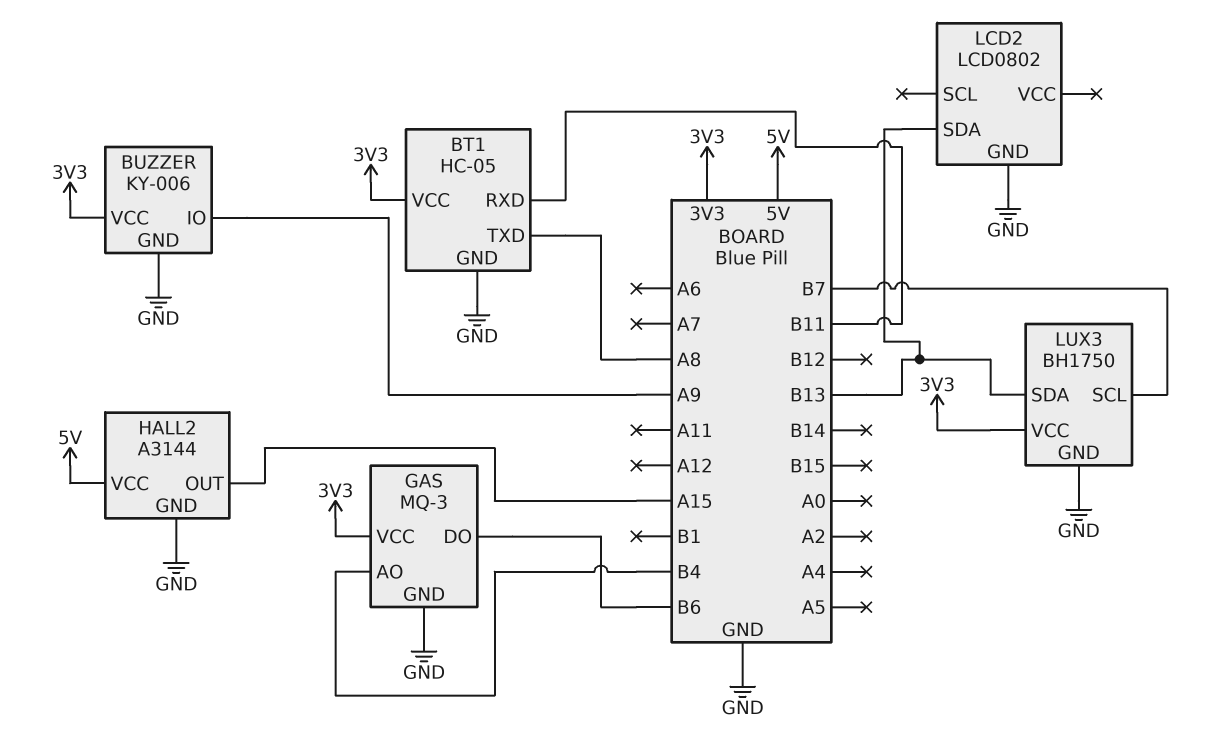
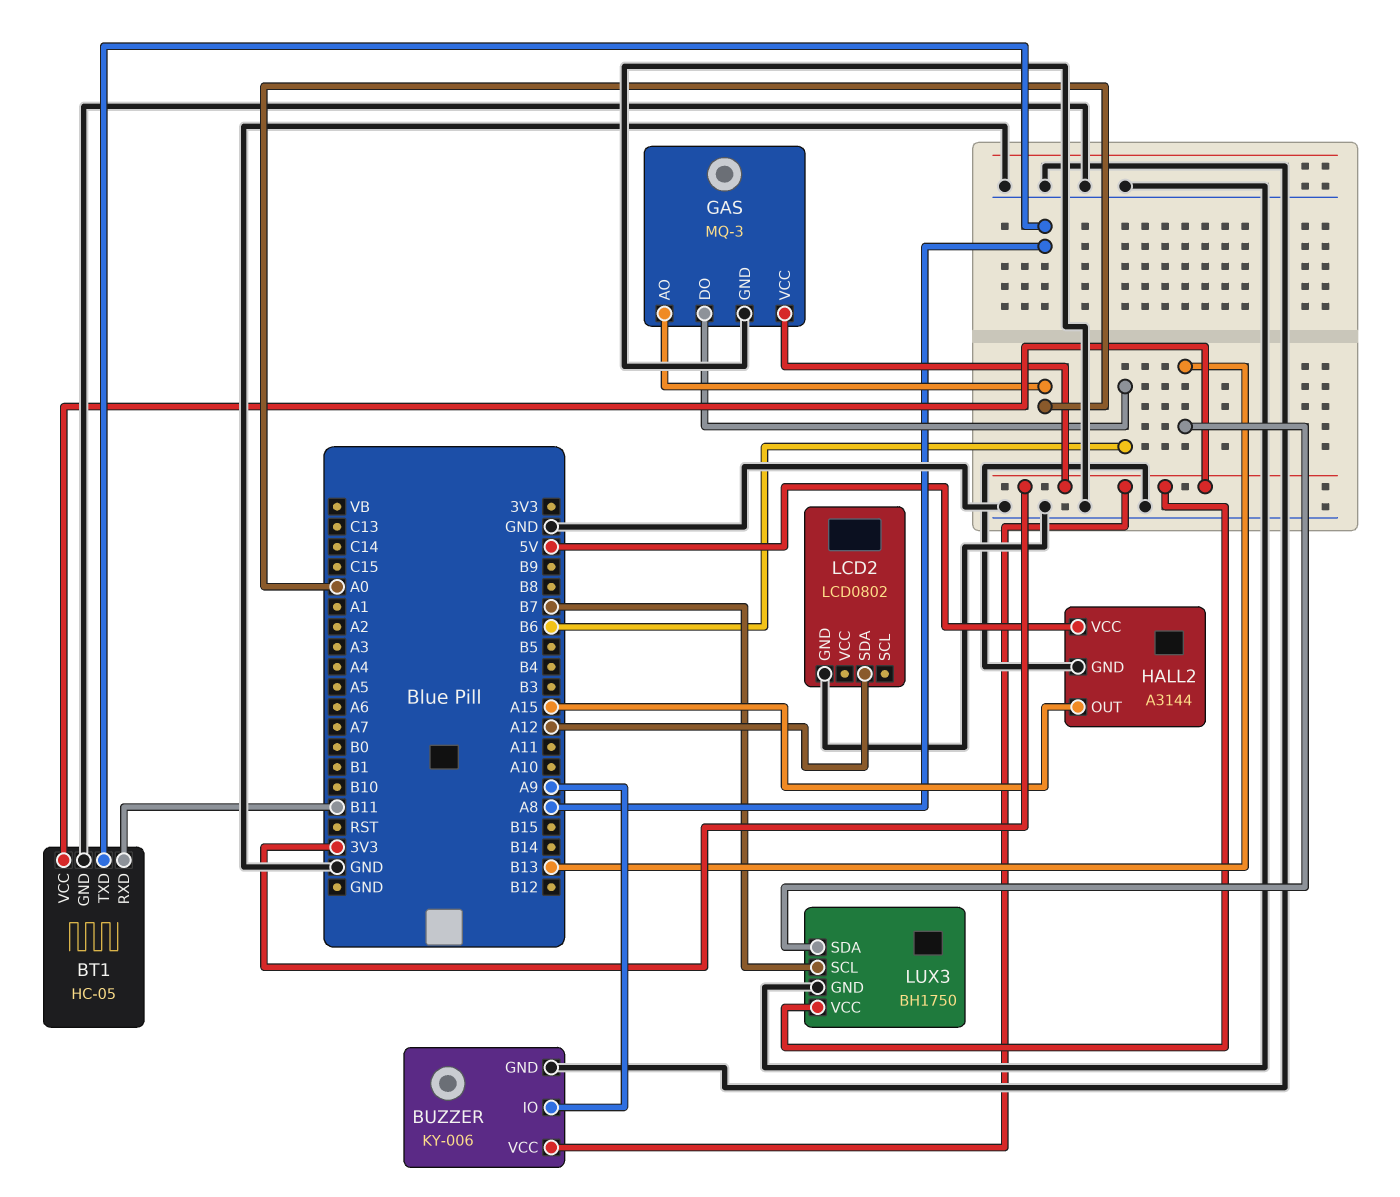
GAS pin AO: B4 -> A0
LCD2 pin SDA: B13 -> A12

